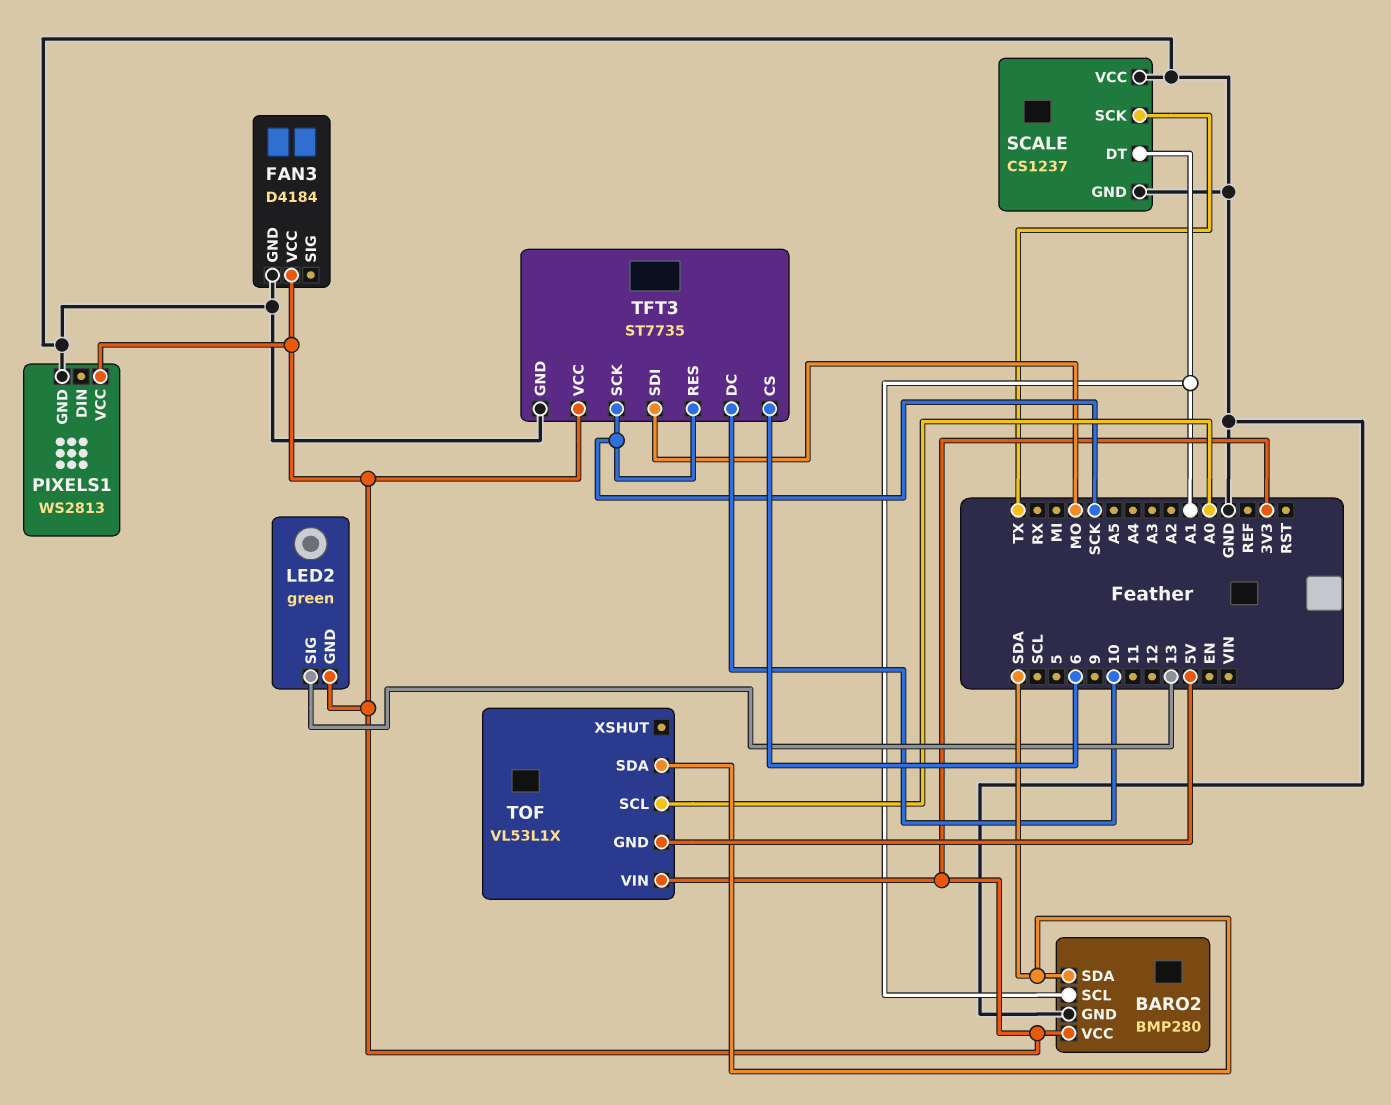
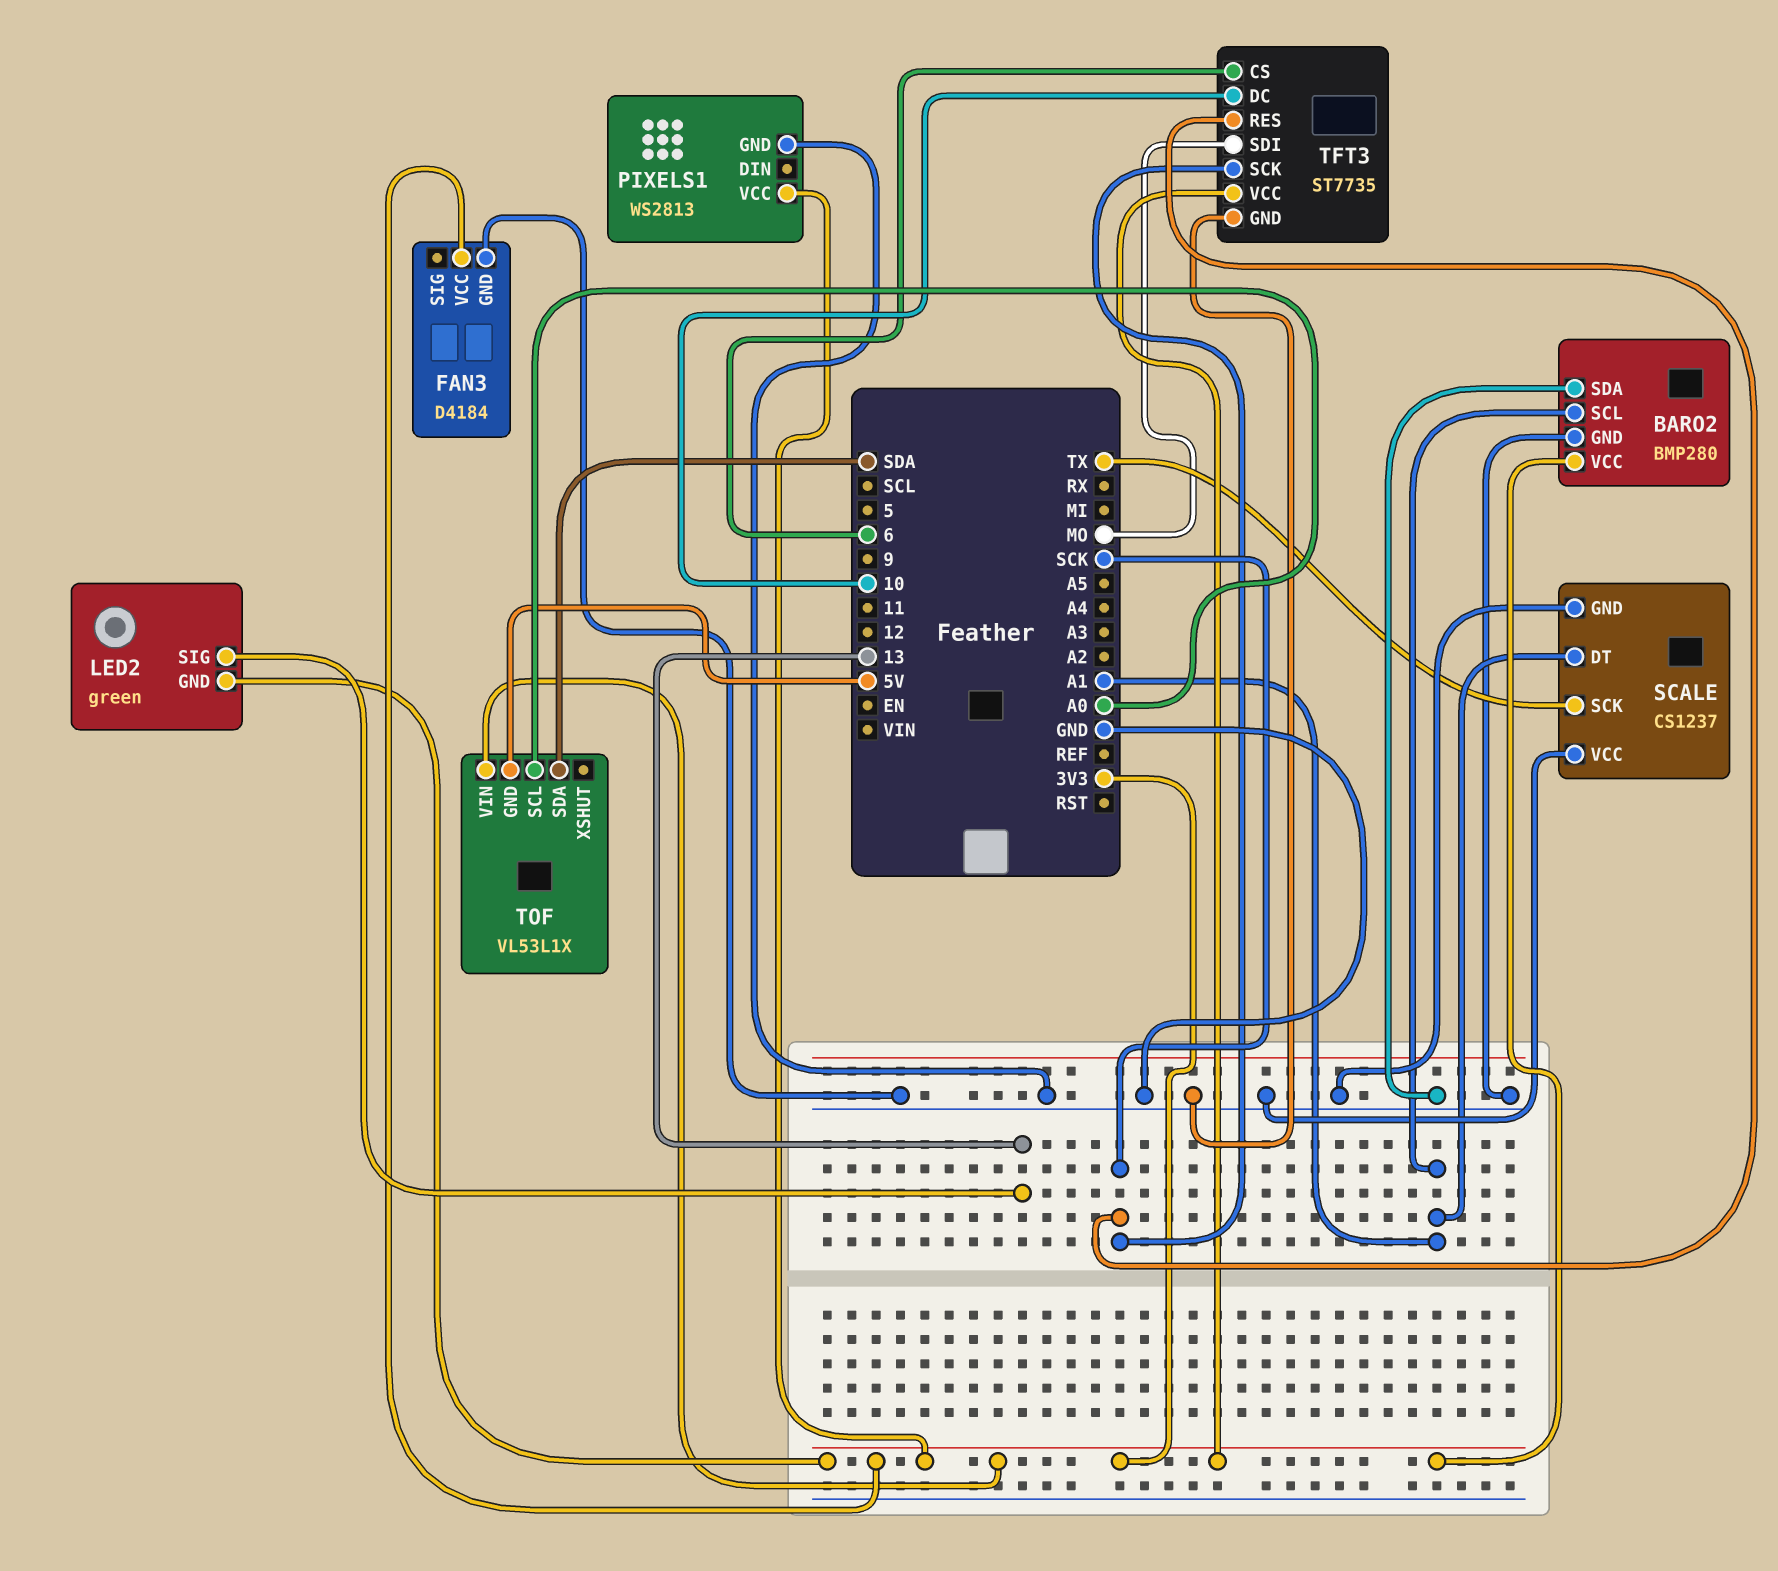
BARO2 pin SDA: SDA -> GND

